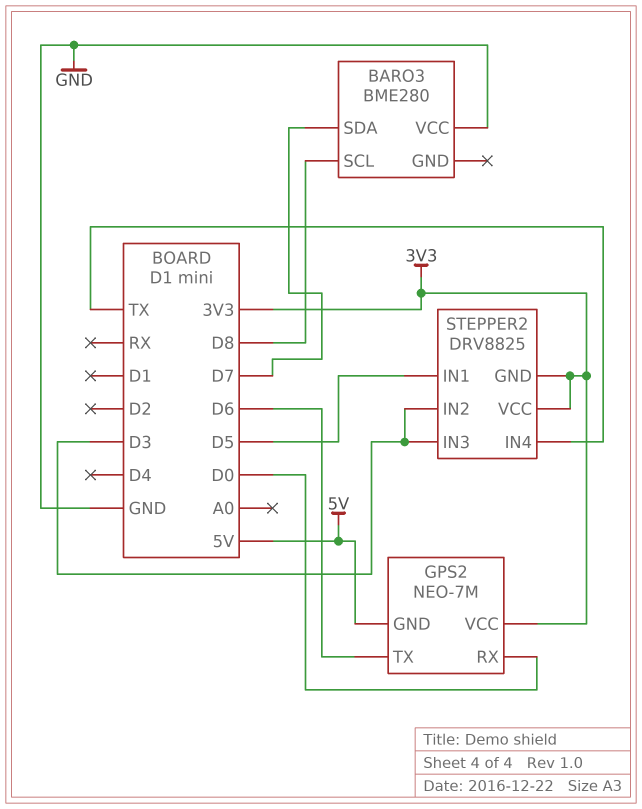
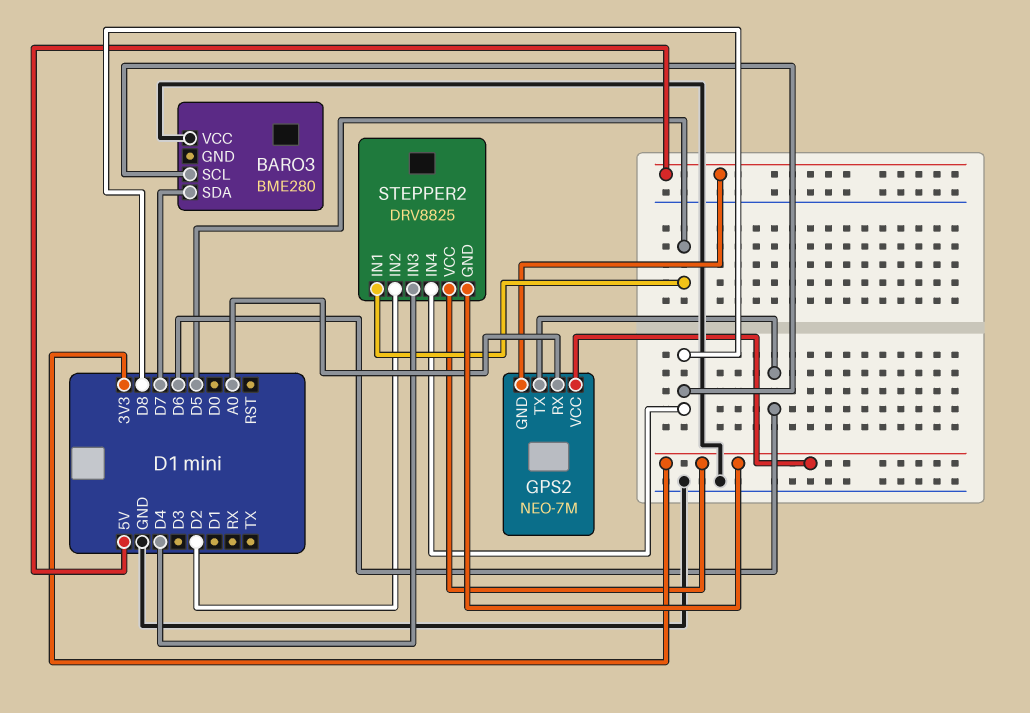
GPS2 pin RX: D0 -> A0
STEPPER2 pin IN2: D3 -> D2
STEPPER2 pin IN3: D3 -> D4
STEPPER2 pin IN4: TX -> D8

